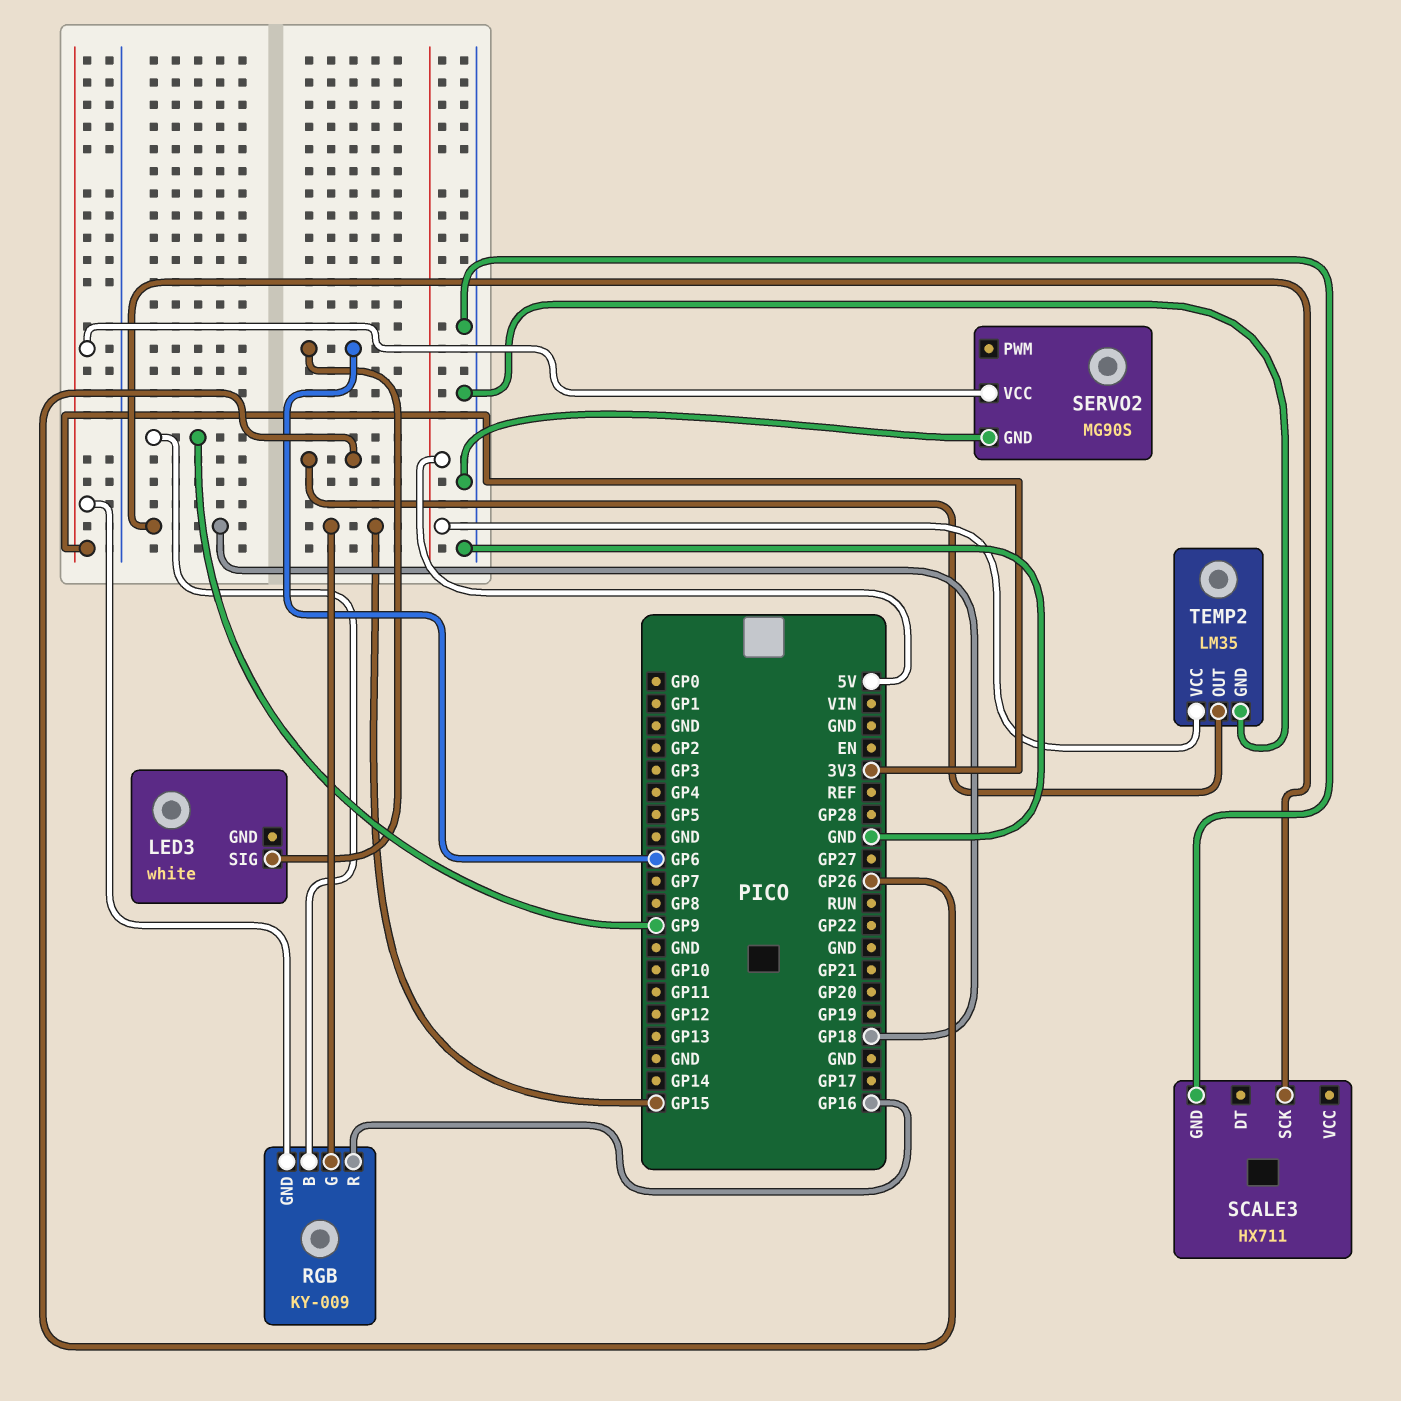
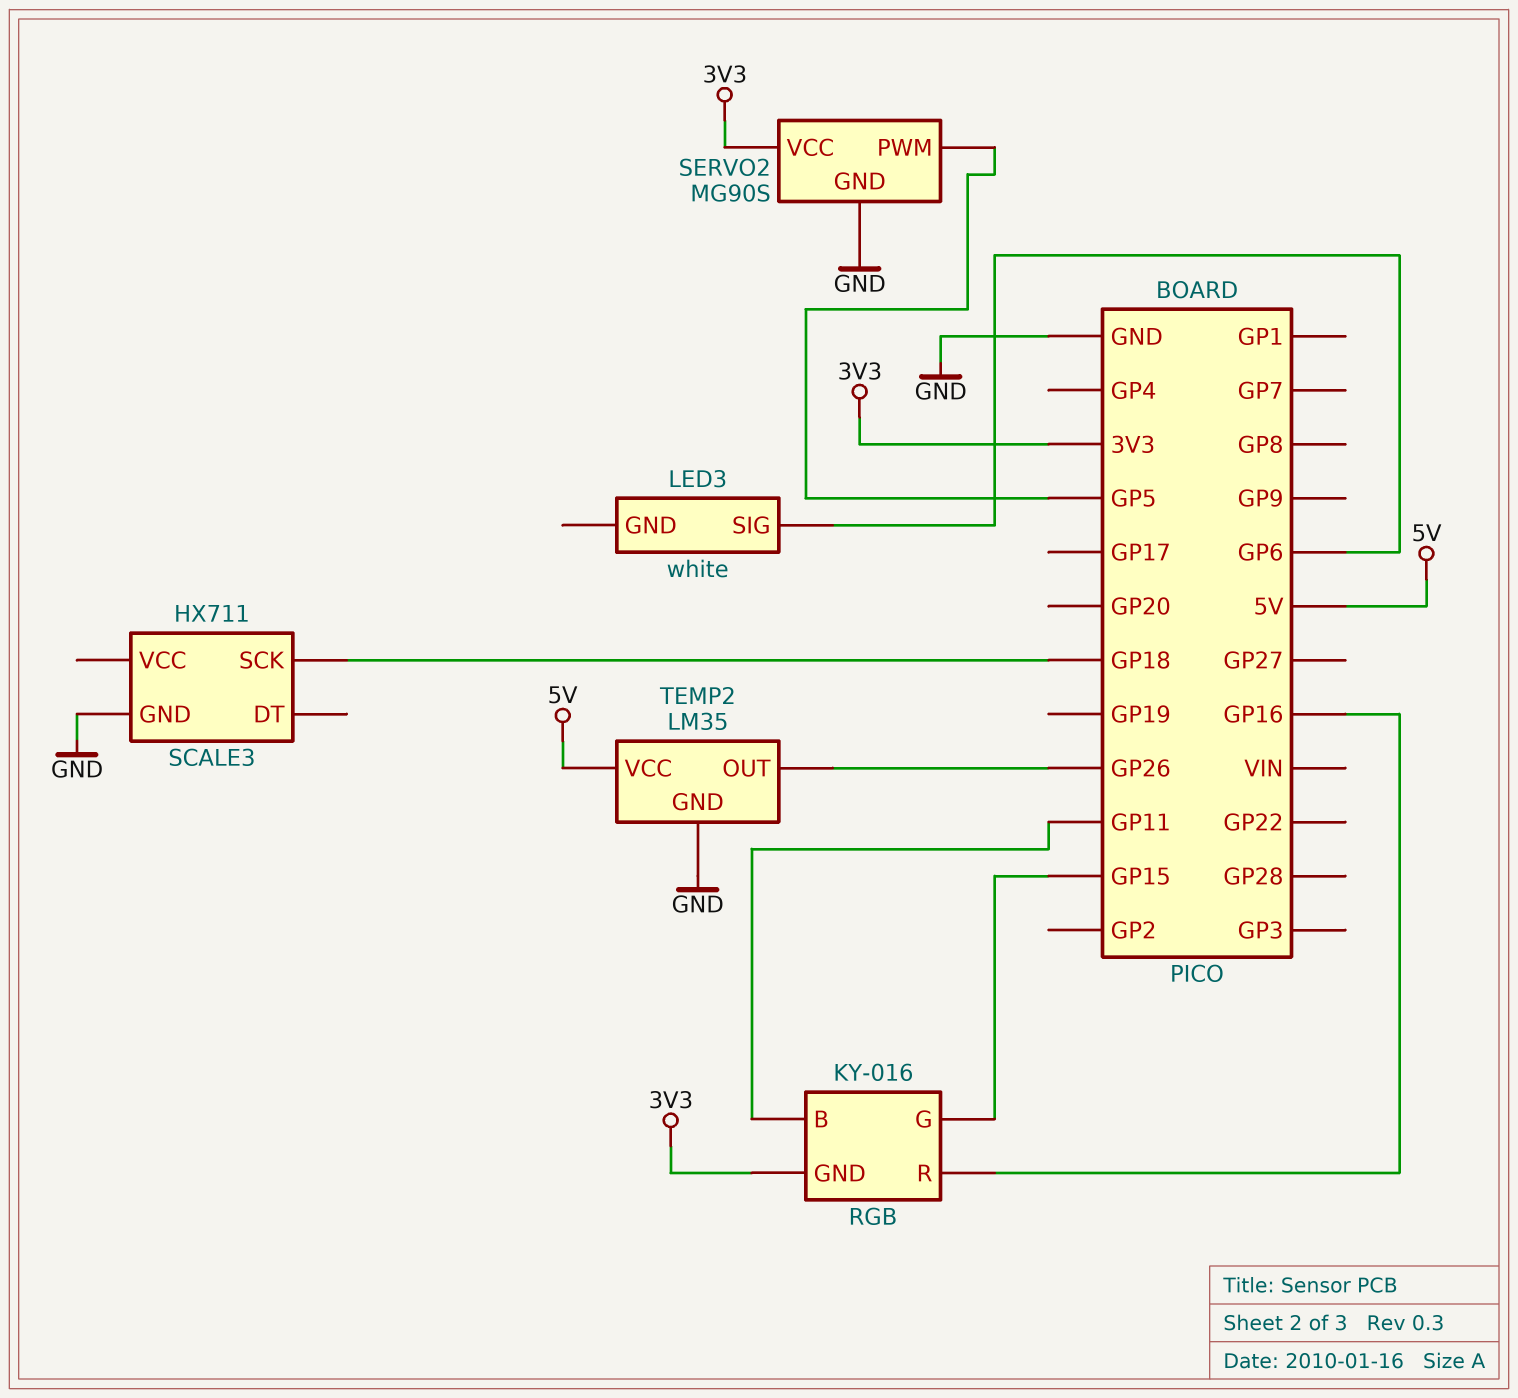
RGB: KY-009 -> KY-016
RGB pin B: GP9 -> GP11
SERVO2 pin PWM: none -> GP5

